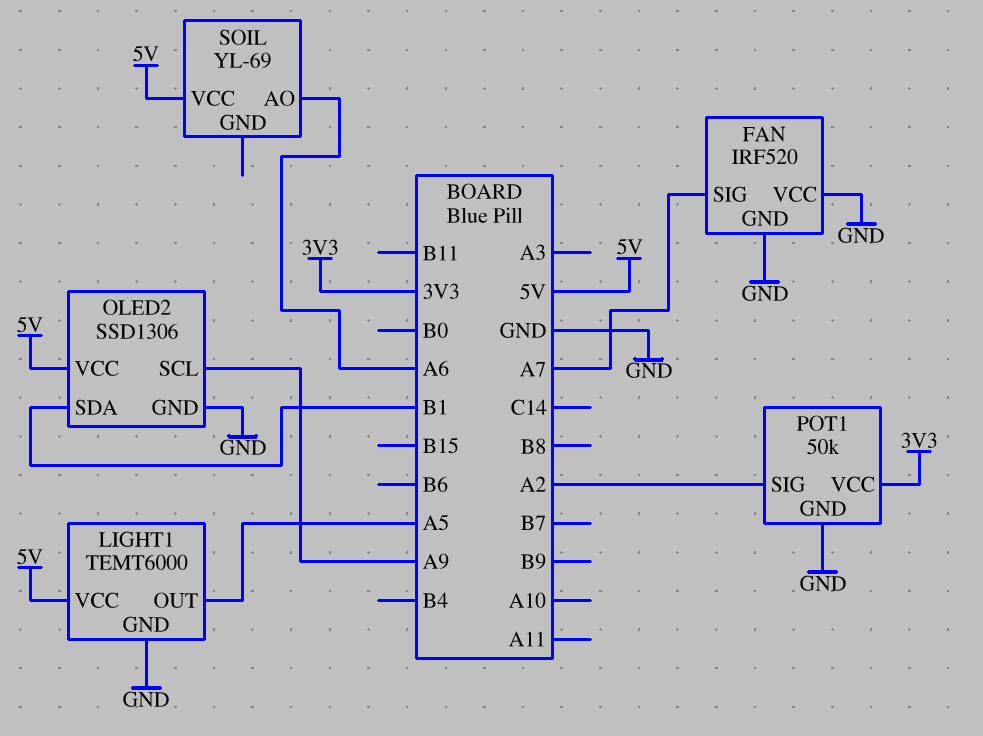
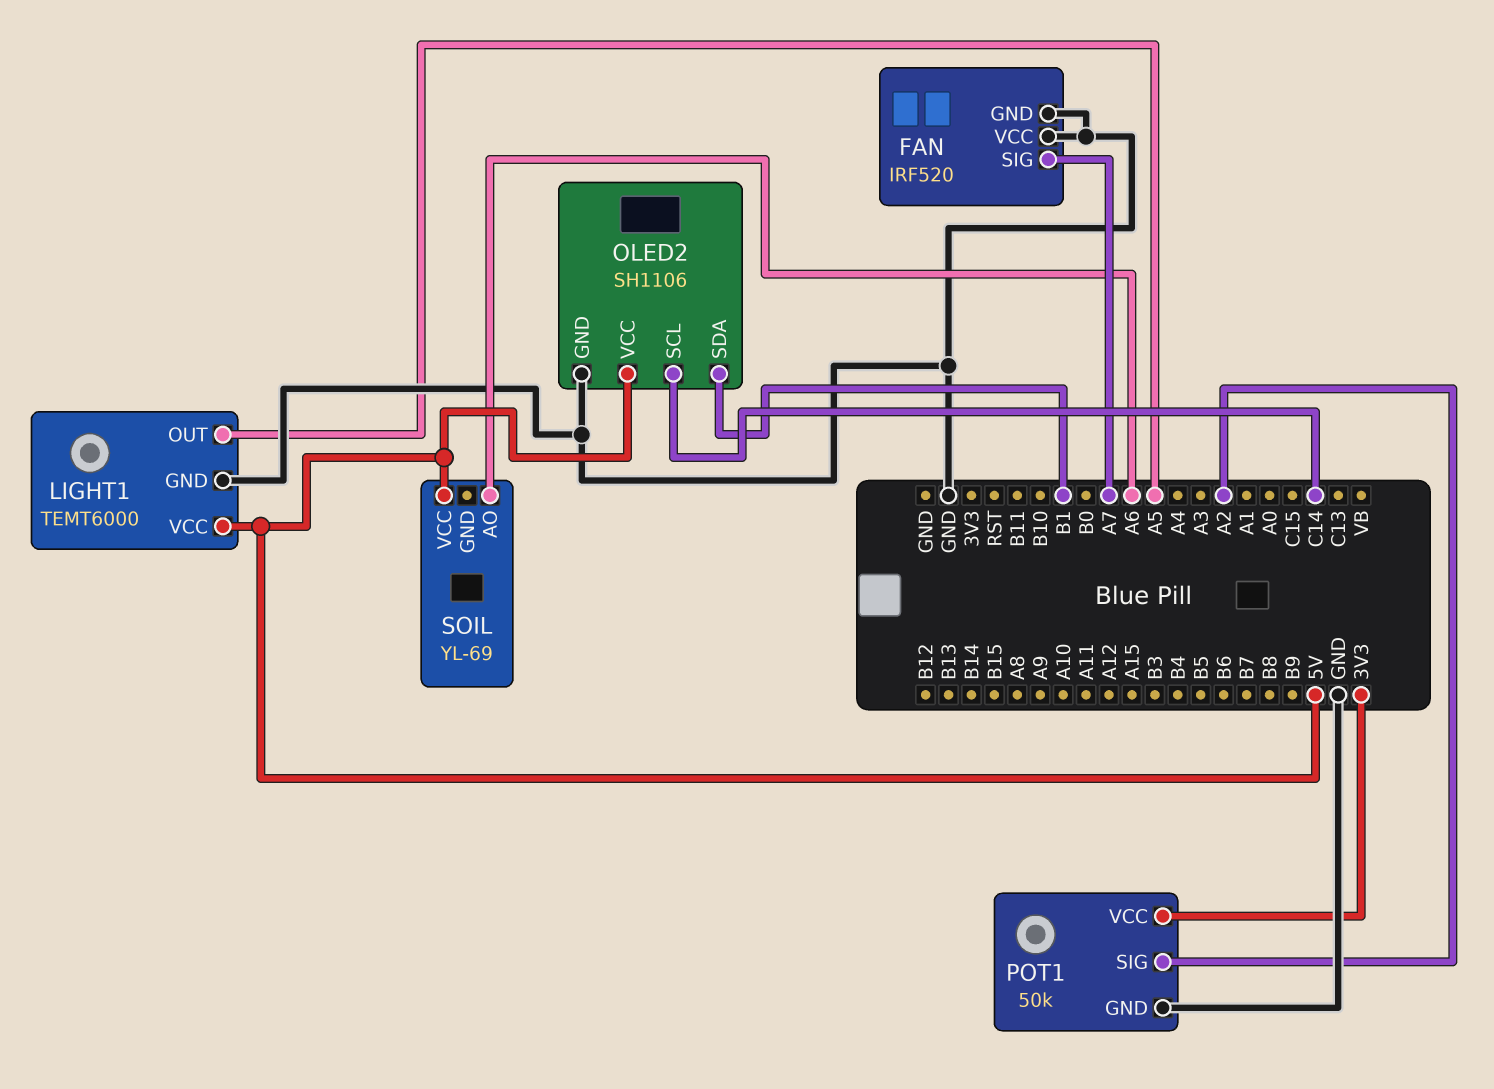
OLED2: SSD1306 -> SH1106
OLED2 pin SCL: A9 -> C14

